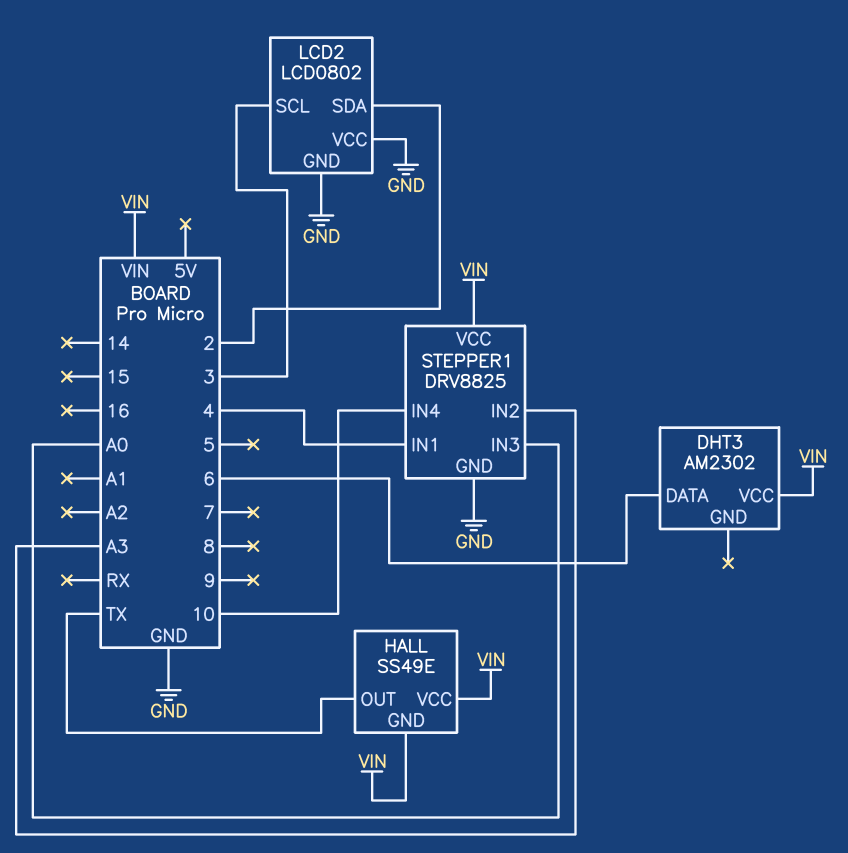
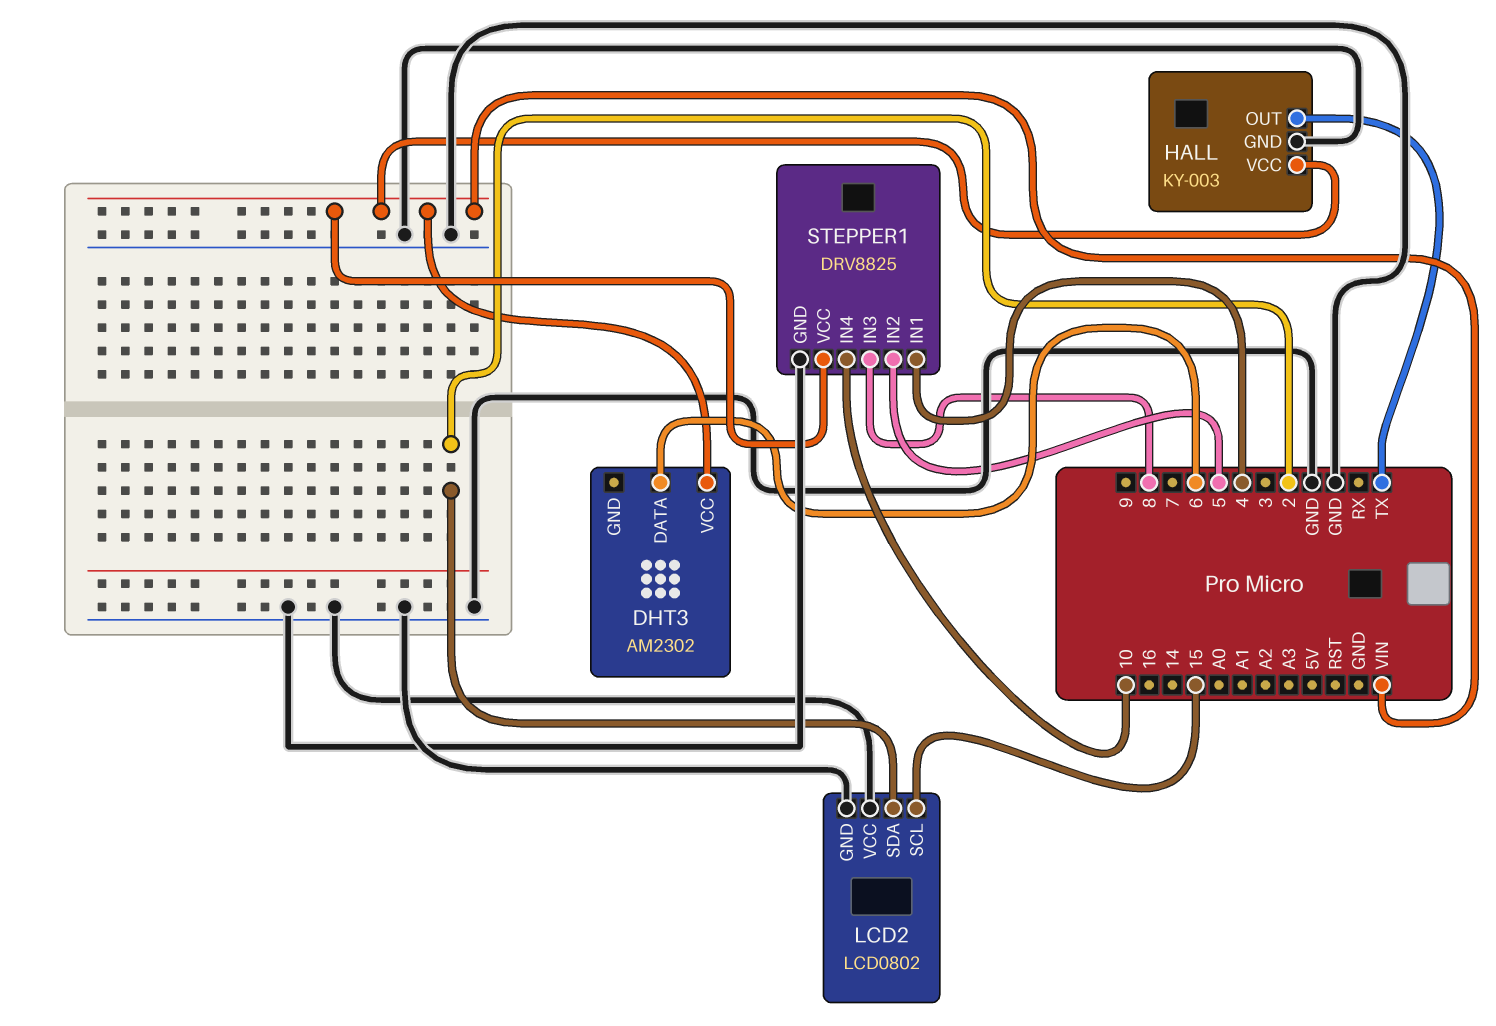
HALL: SS49E -> KY-003
HALL pin GND: VIN -> GND
LCD2 pin SCL: 3 -> 15
STEPPER1 pin IN2: A3 -> 5
STEPPER1 pin IN3: A0 -> 8

